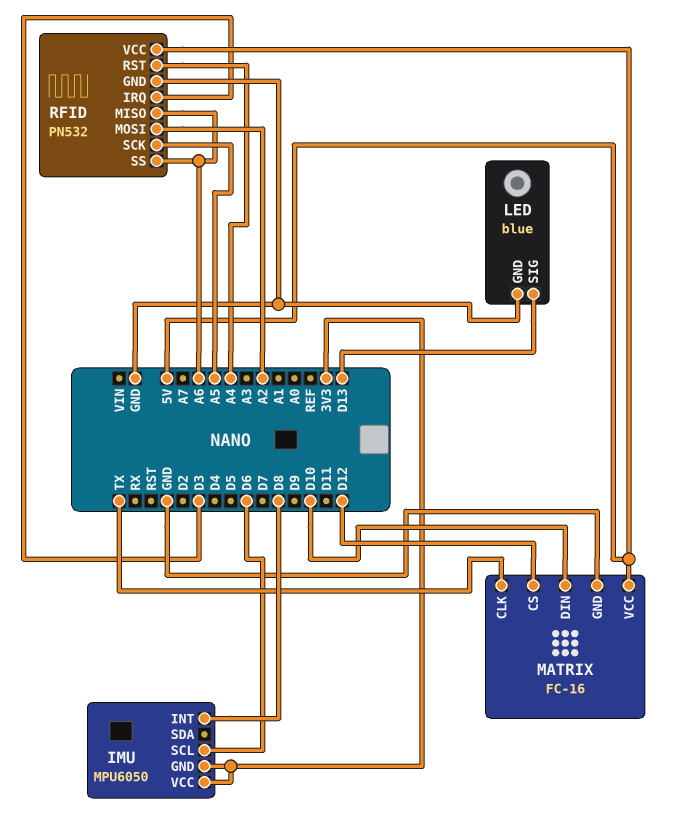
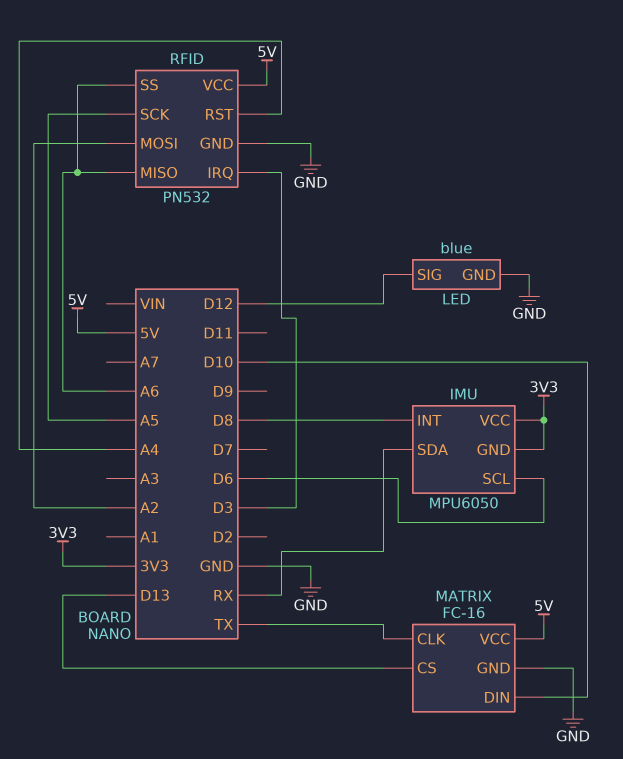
IMU pin SDA: none -> RX
LED pin SIG: D13 -> D12
MATRIX pin CS: D12 -> D13

